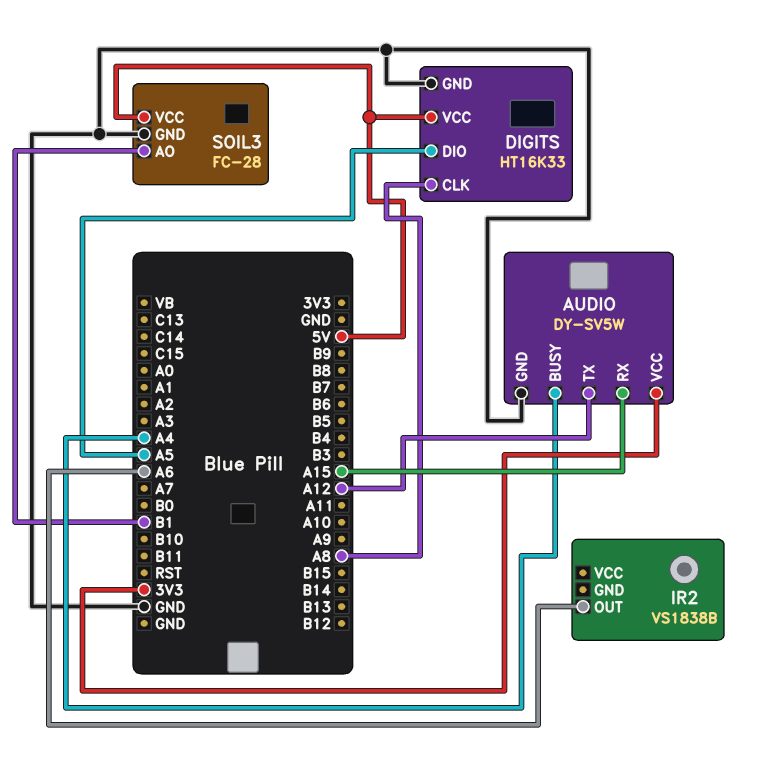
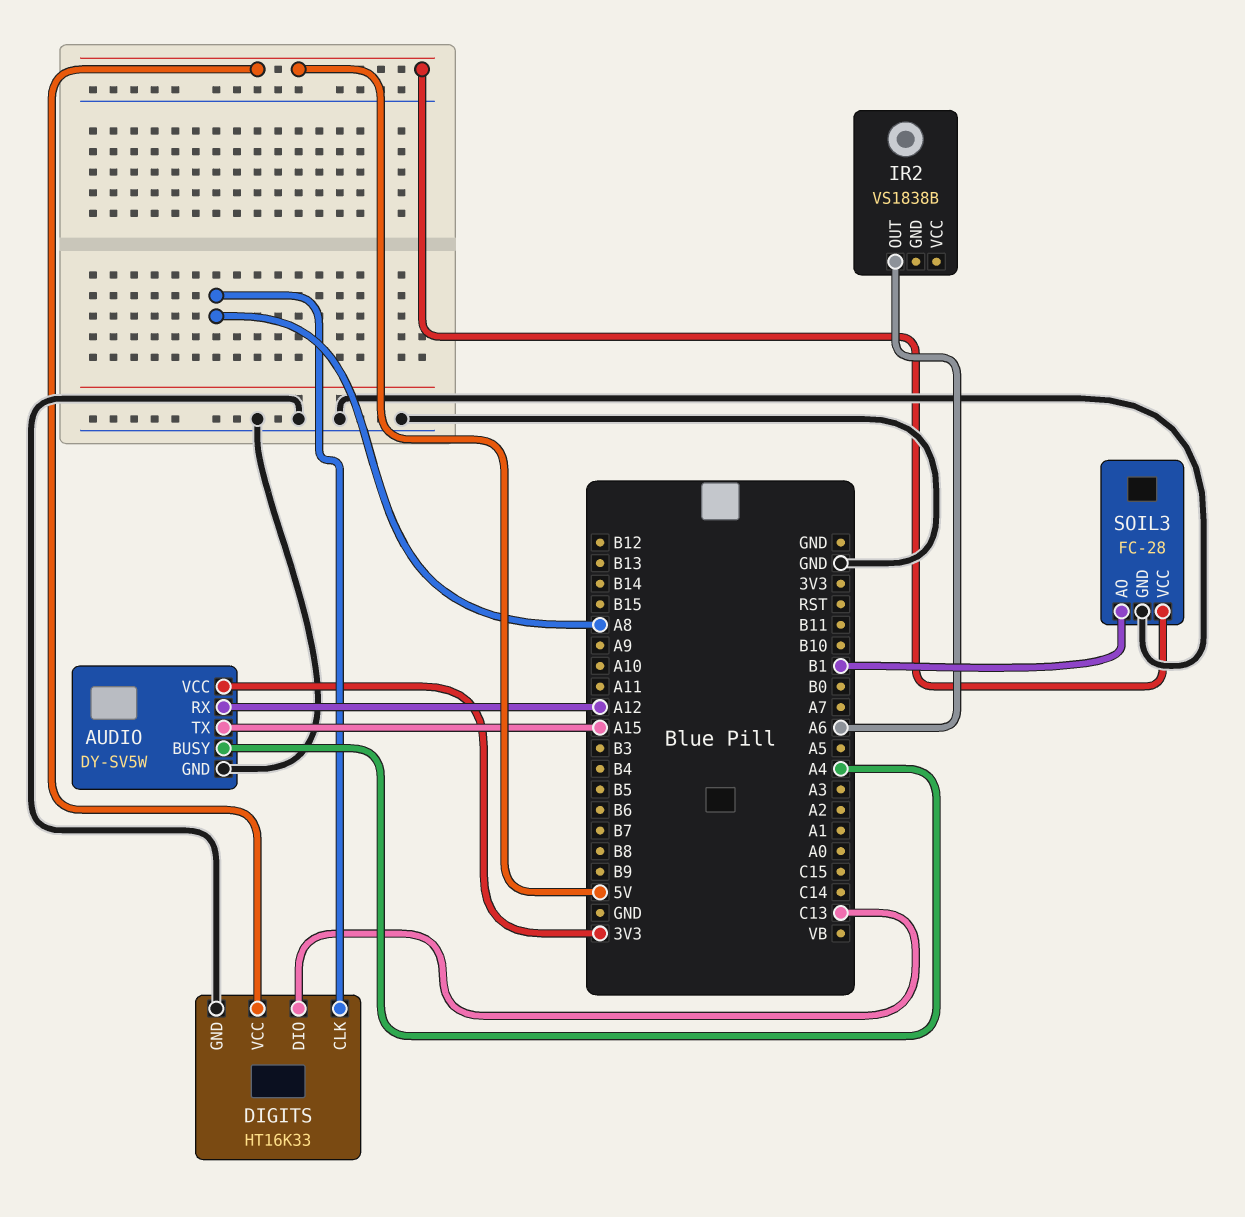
AUDIO pin RX: A15 -> A12
AUDIO pin TX: A12 -> A15
DIGITS pin DIO: A5 -> C13

